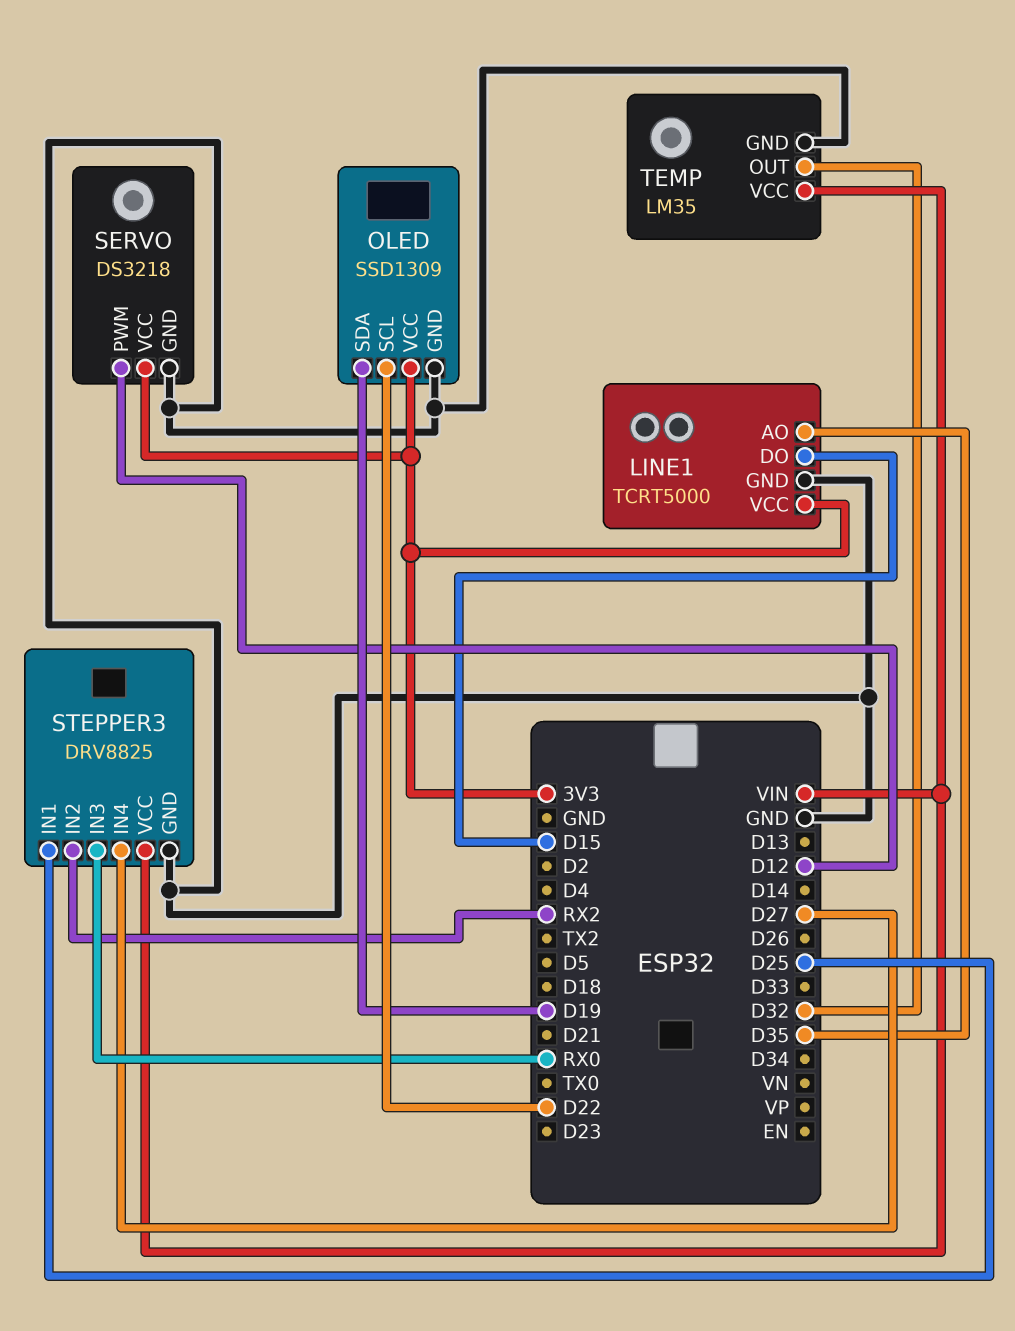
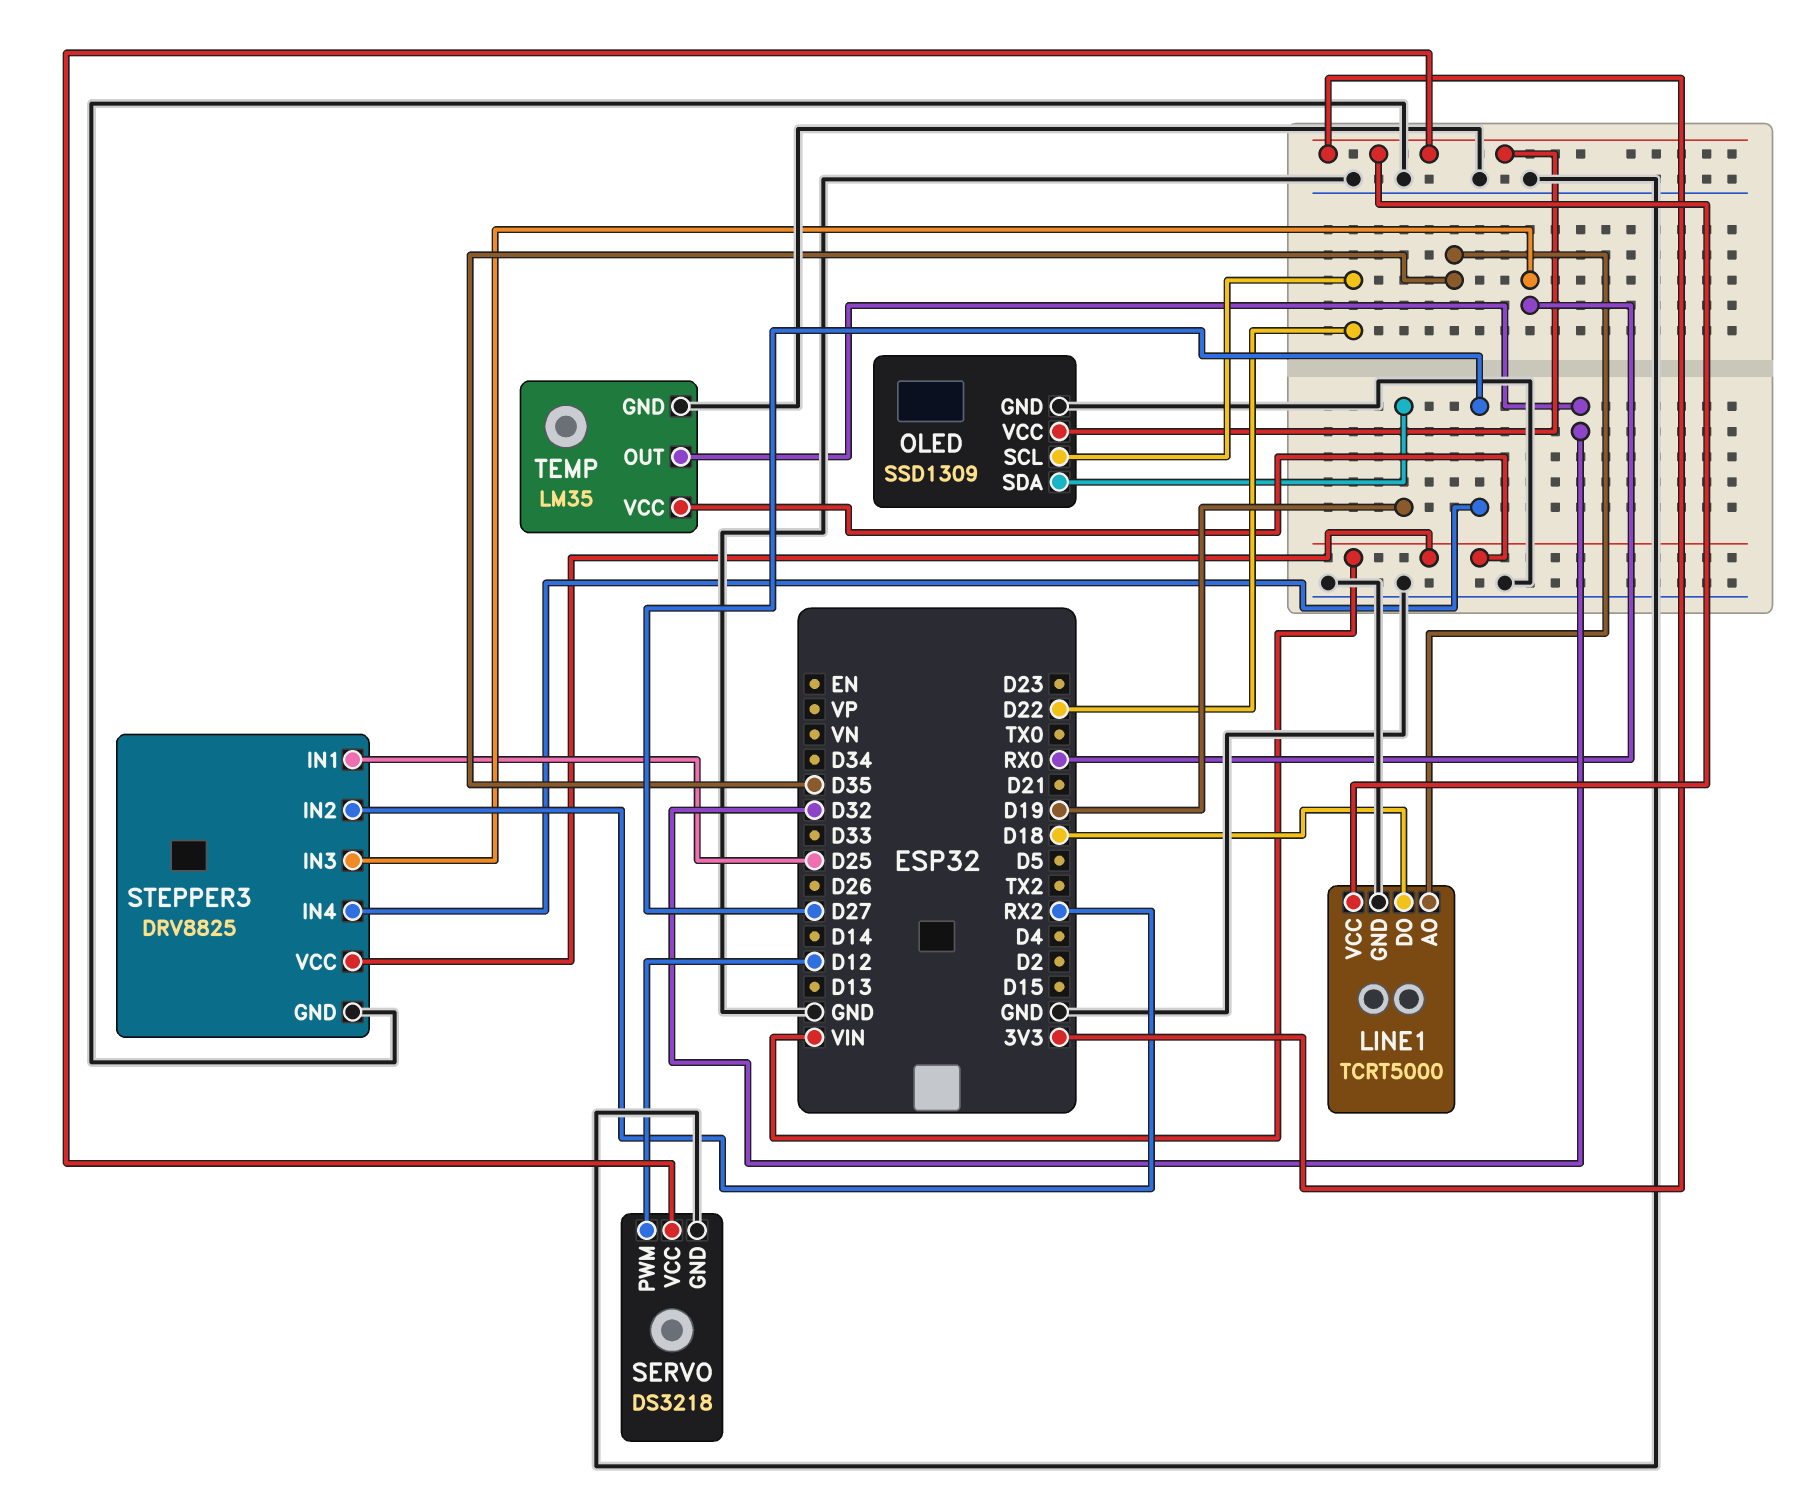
LINE1 pin DO: D15 -> D18

